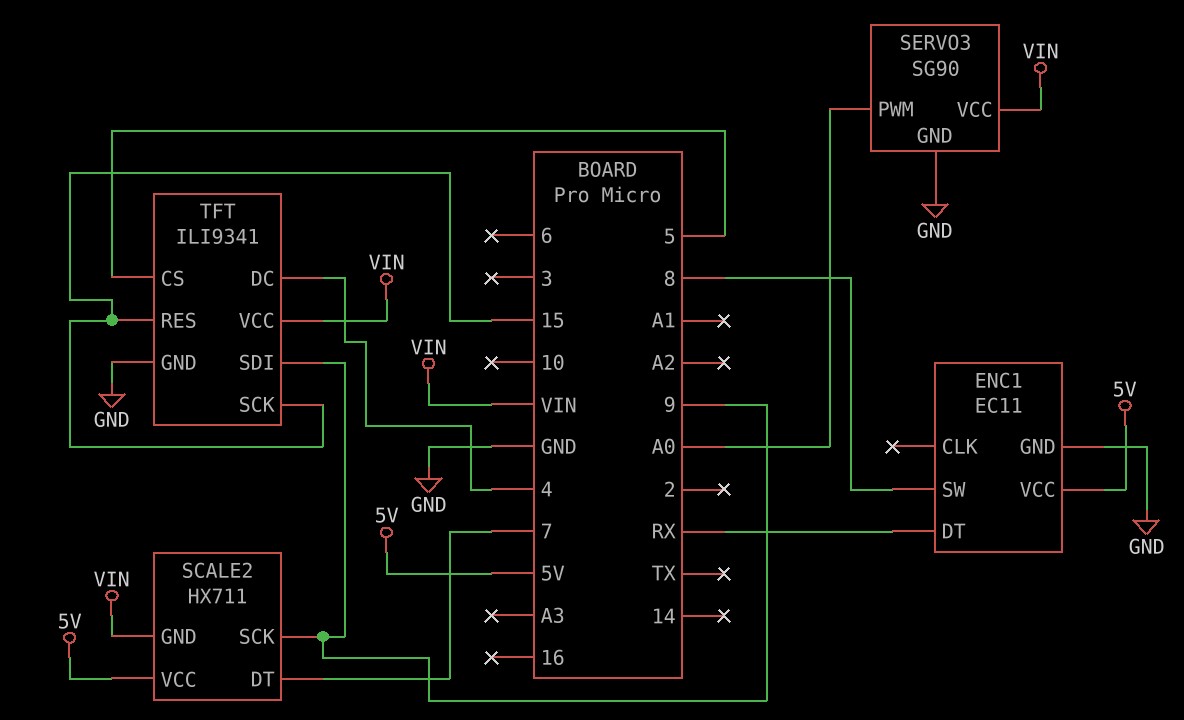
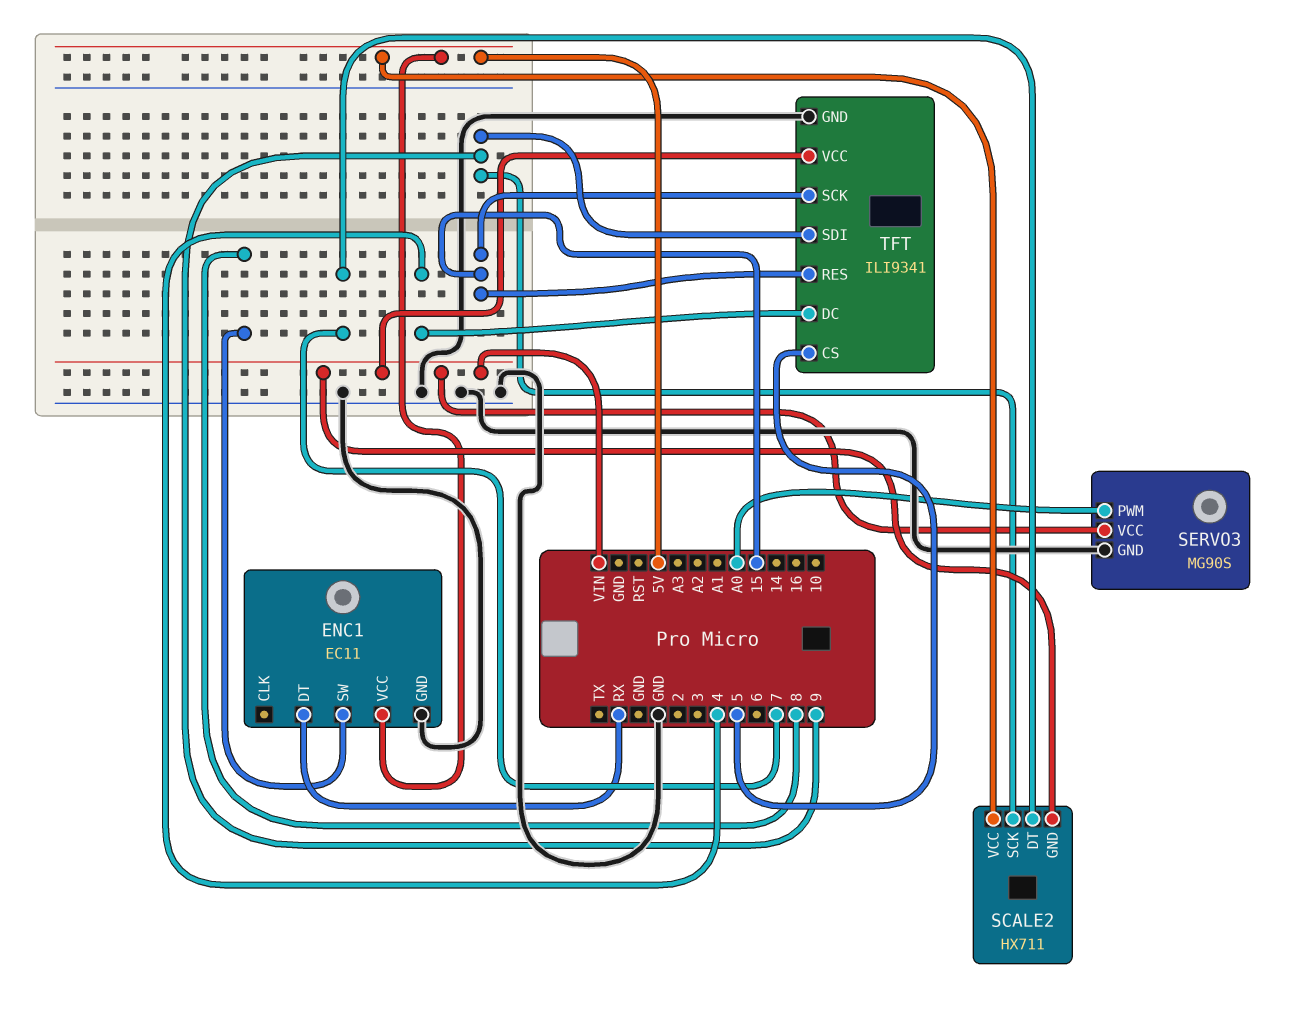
SERVO3: SG90 -> MG90S

